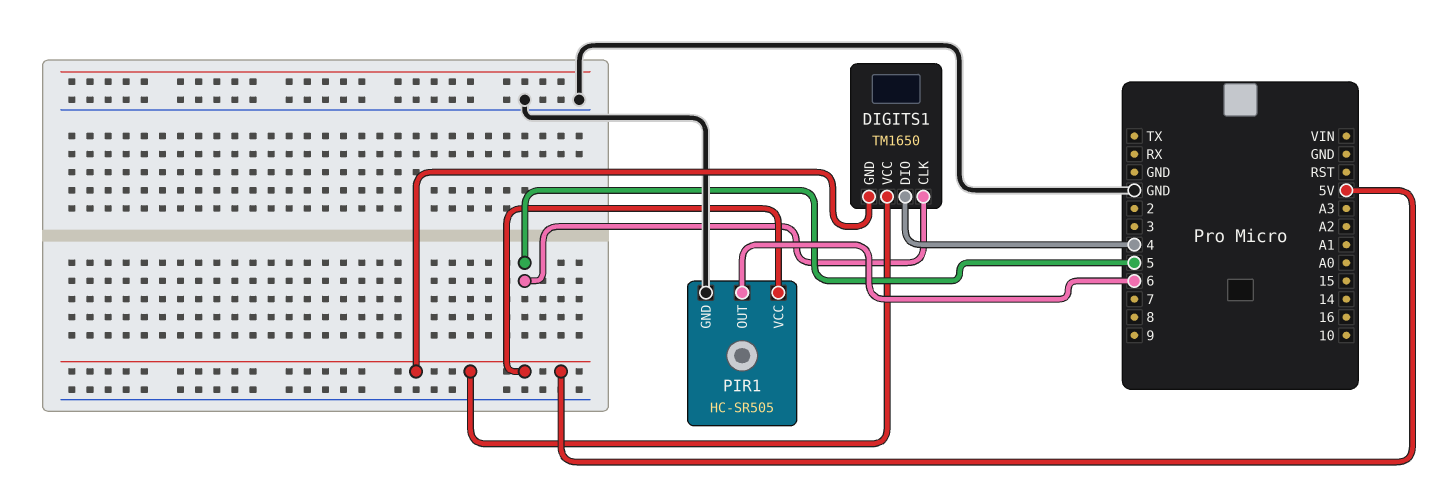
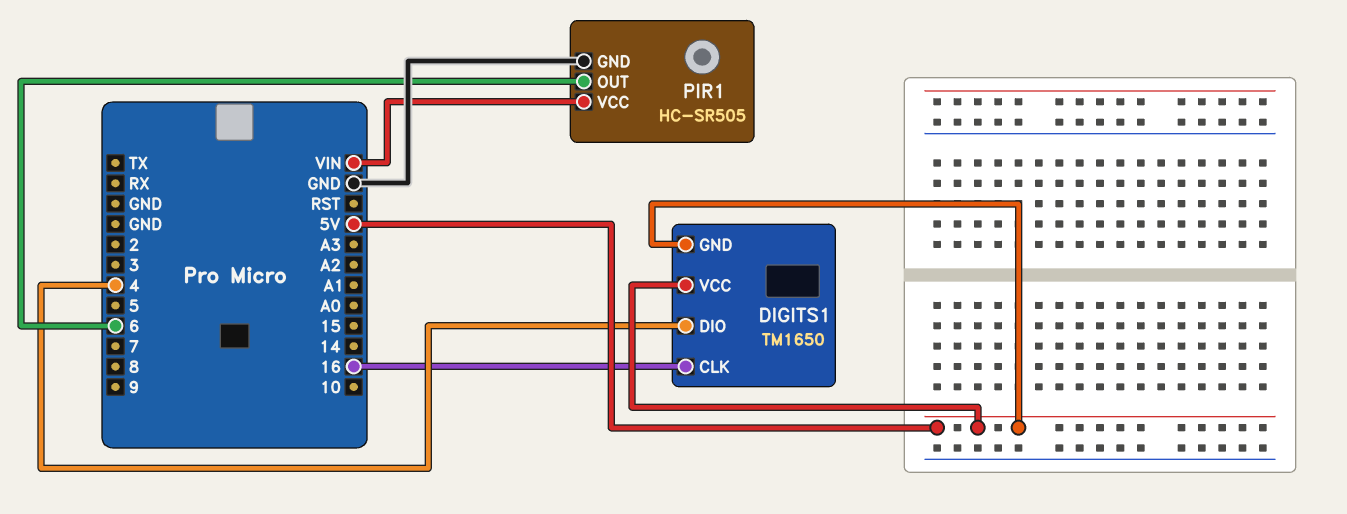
DIGITS1 pin CLK: 5 -> 16
PIR1 pin VCC: 5V -> VIN

